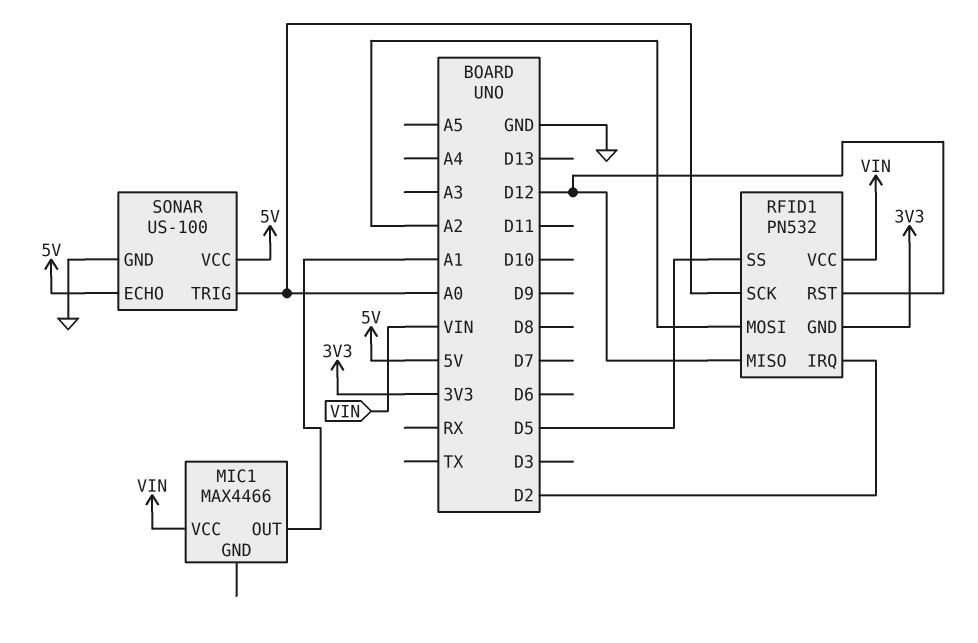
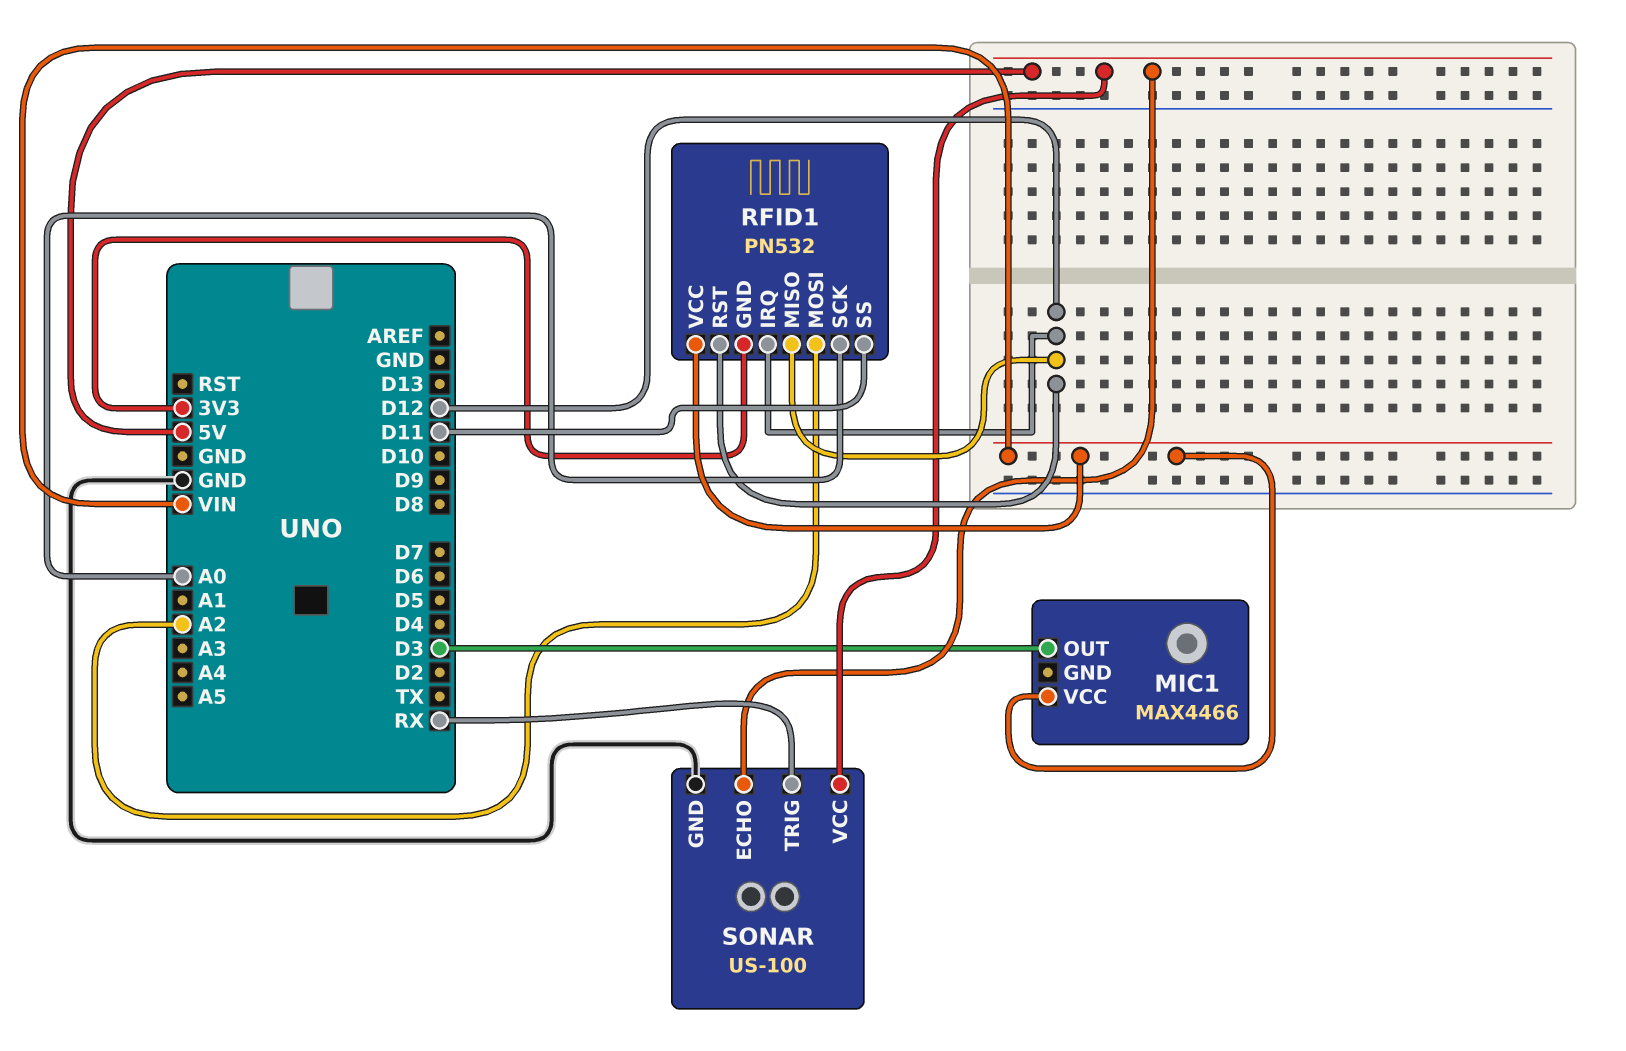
MIC1 pin OUT: A1 -> D3
RFID1 pin IRQ: D2 -> D12
RFID1 pin SS: D5 -> D11
SONAR pin TRIG: A0 -> RX

